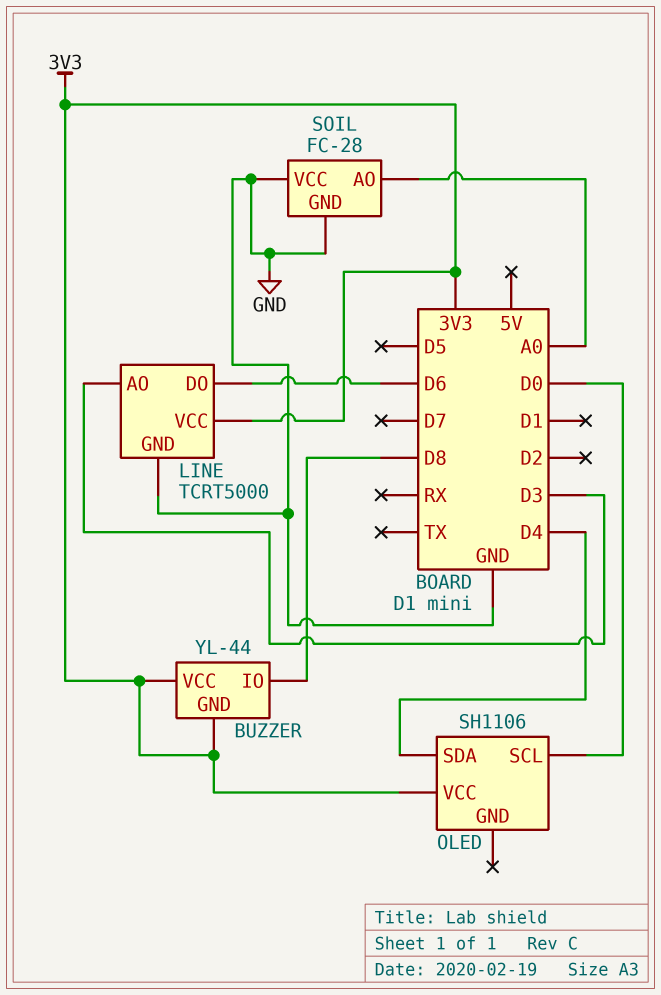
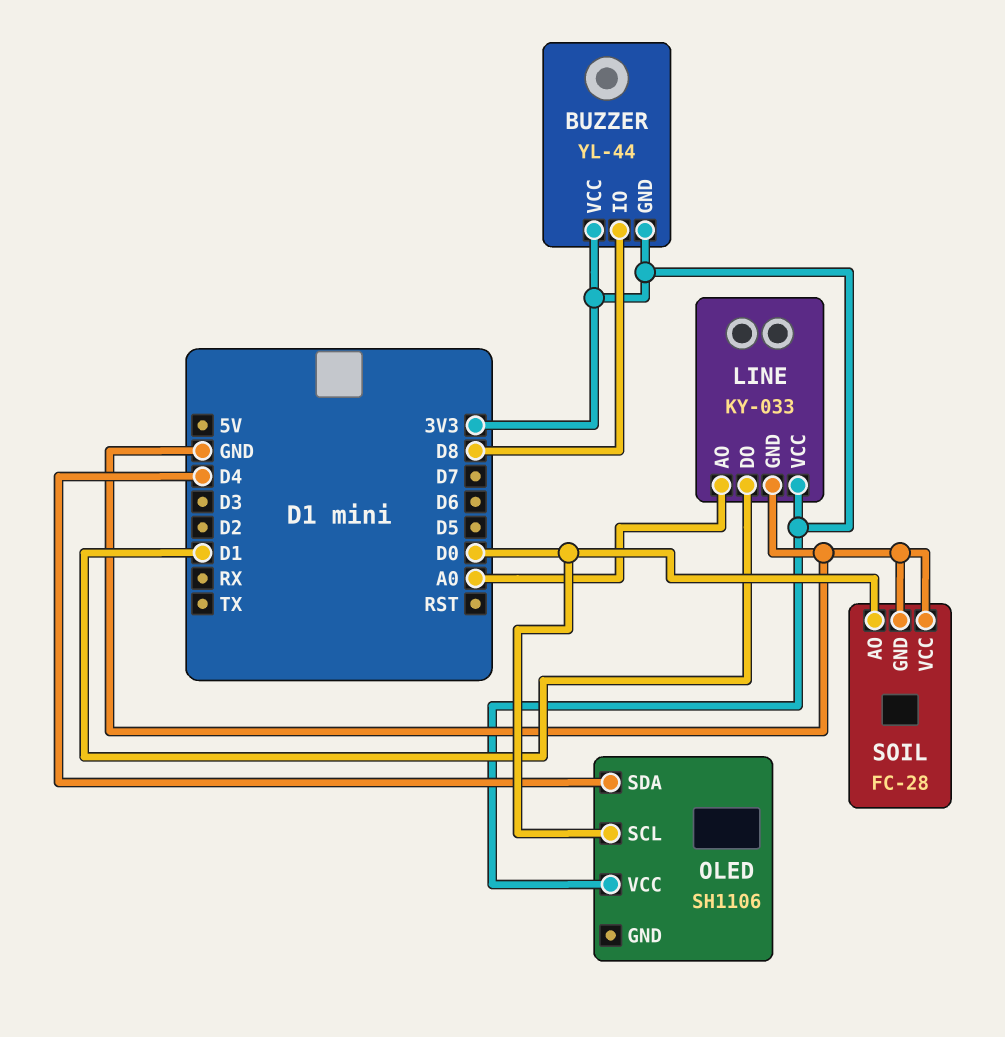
LINE: TCRT5000 -> KY-033
LINE pin AO: D3 -> A0
LINE pin DO: D6 -> D1
SOIL pin AO: A0 -> D0

